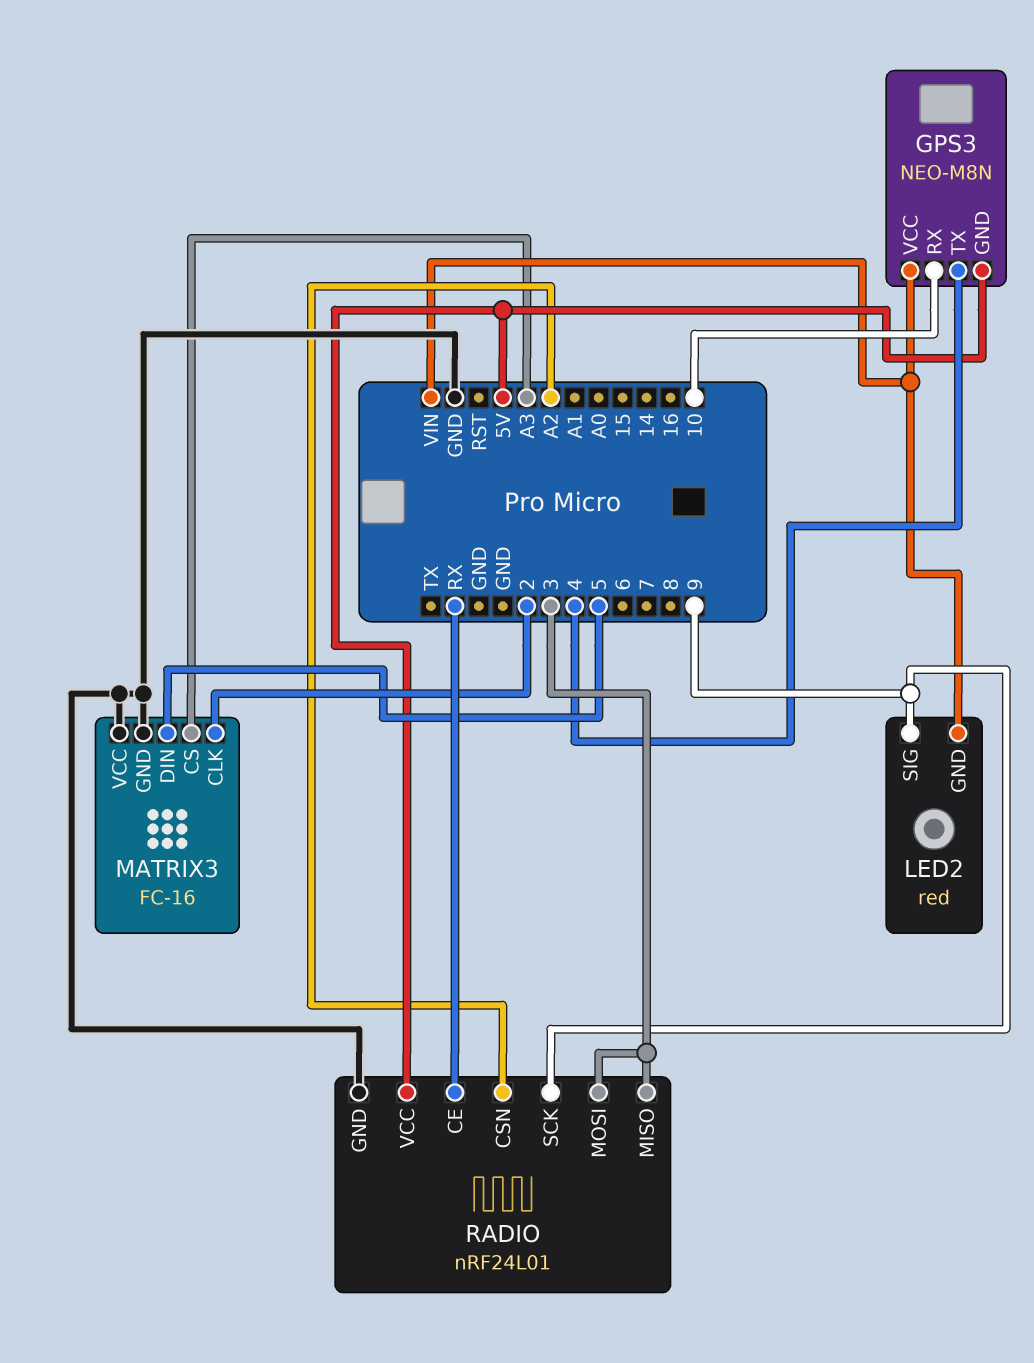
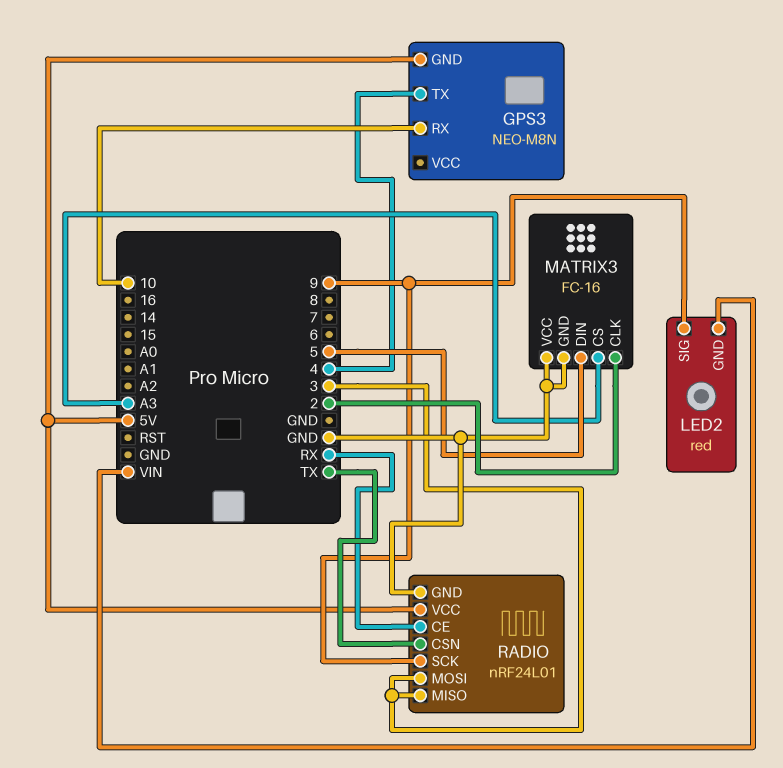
GPS3 pin VCC: VIN -> none
RADIO pin CSN: A2 -> TX

